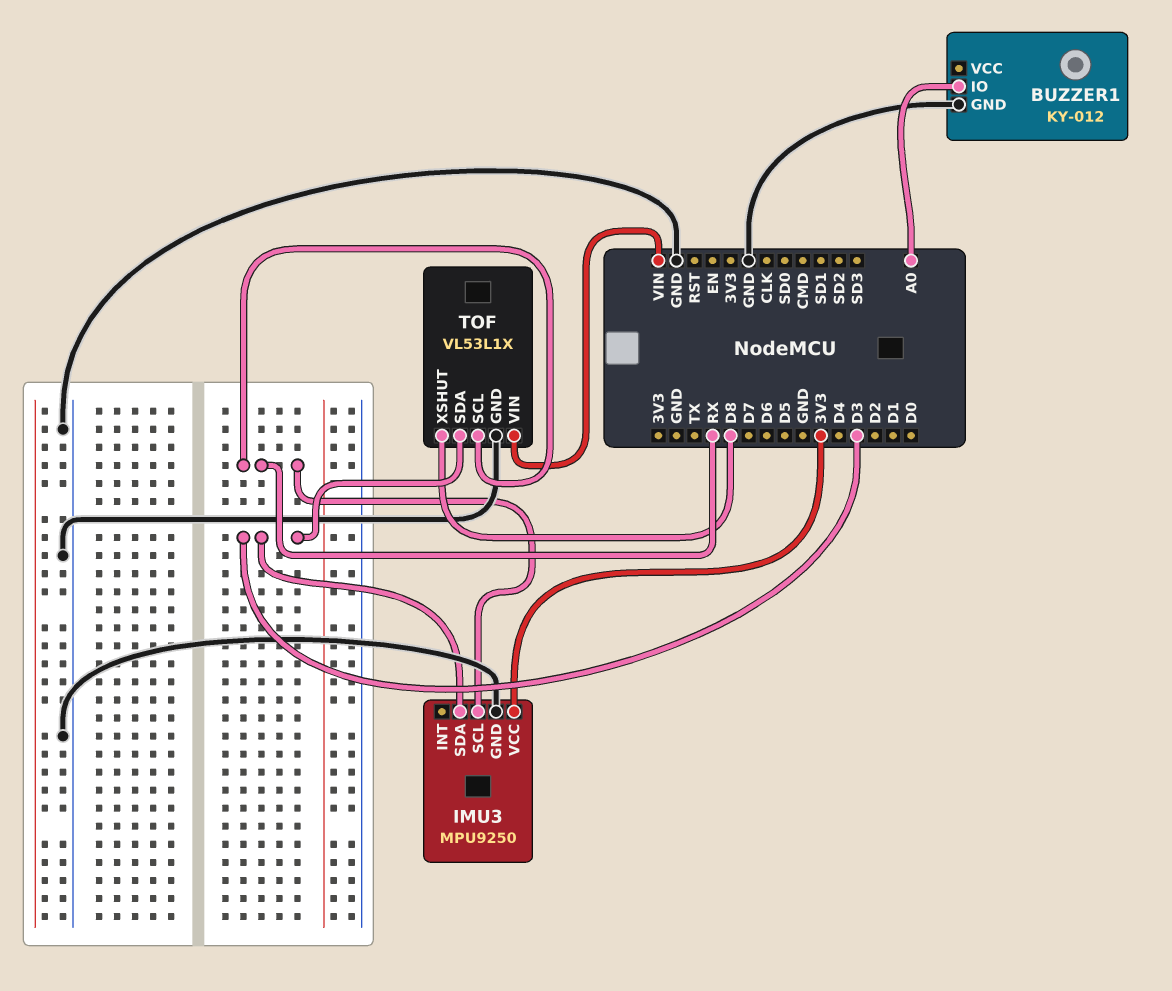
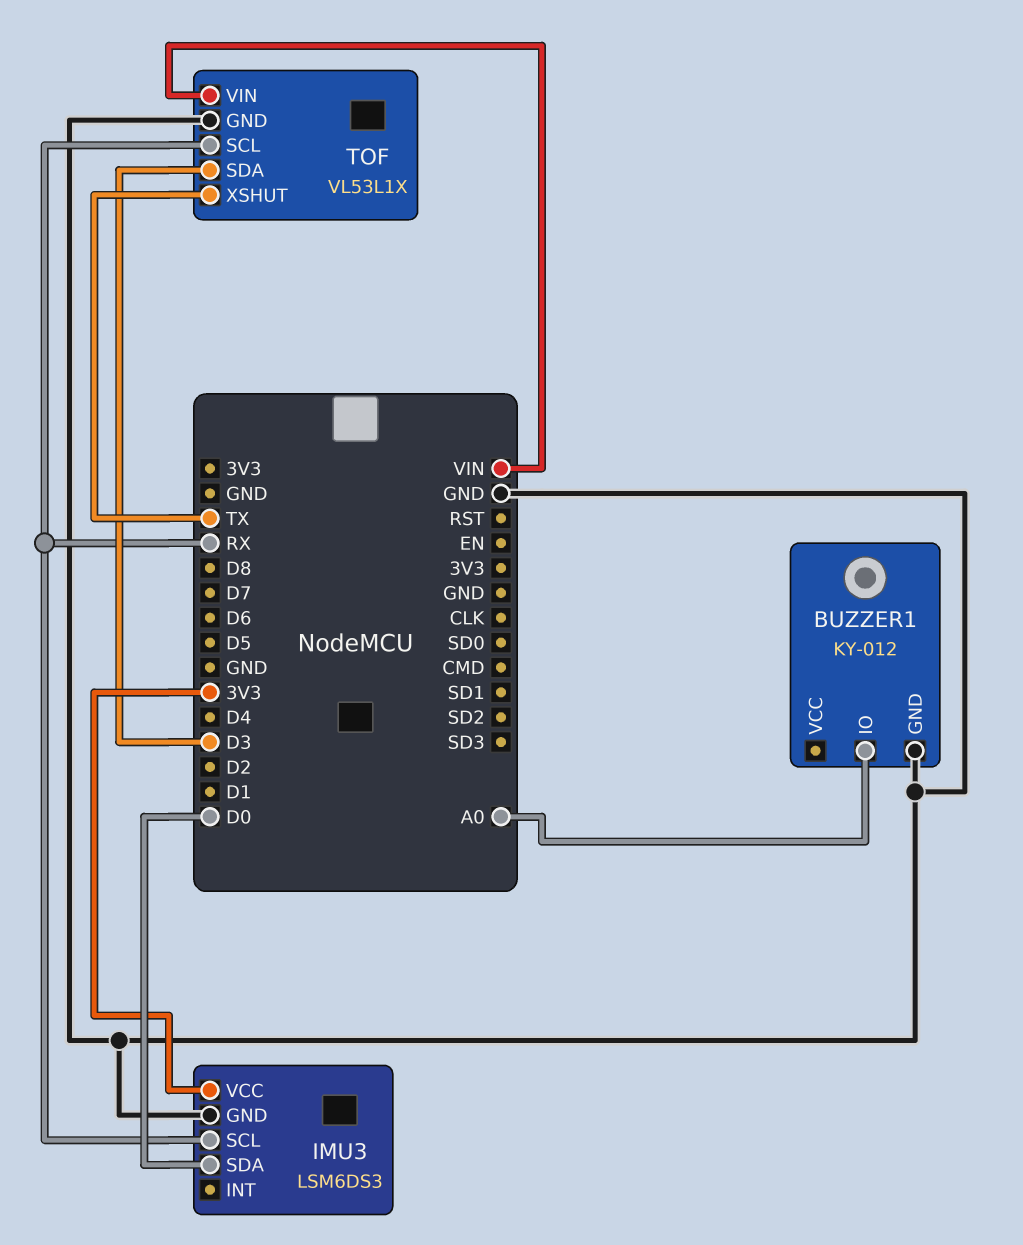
IMU3: MPU9250 -> LSM6DS3
IMU3 pin SDA: D3 -> D0
TOF pin XSHUT: D8 -> TX

